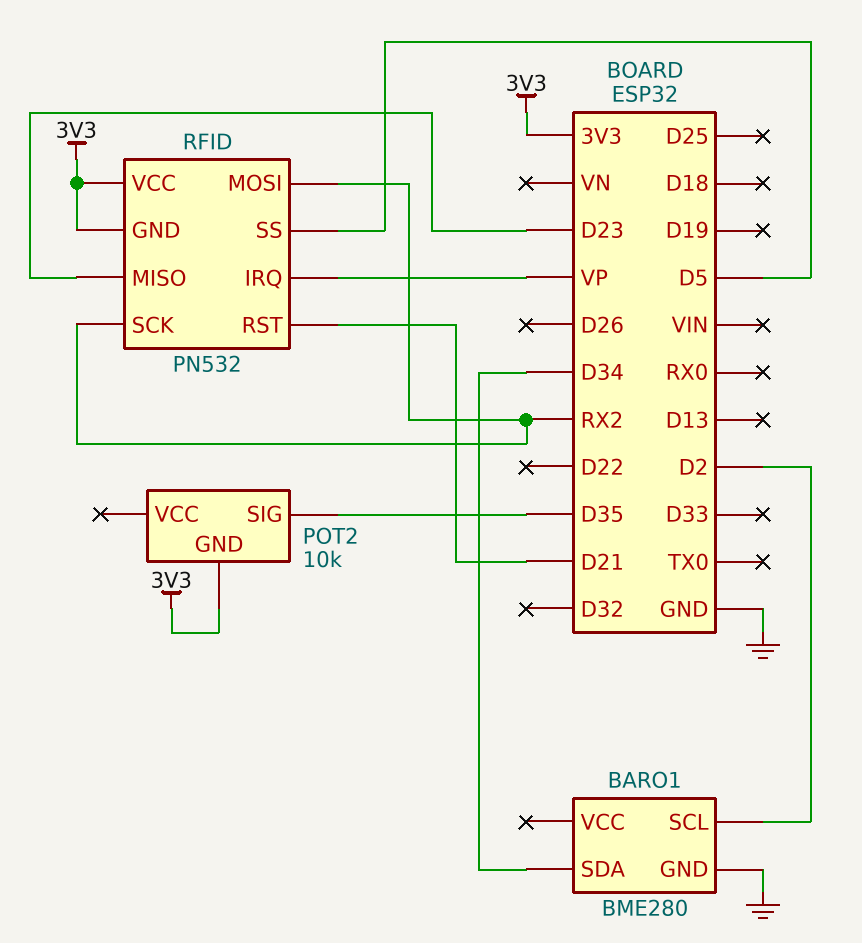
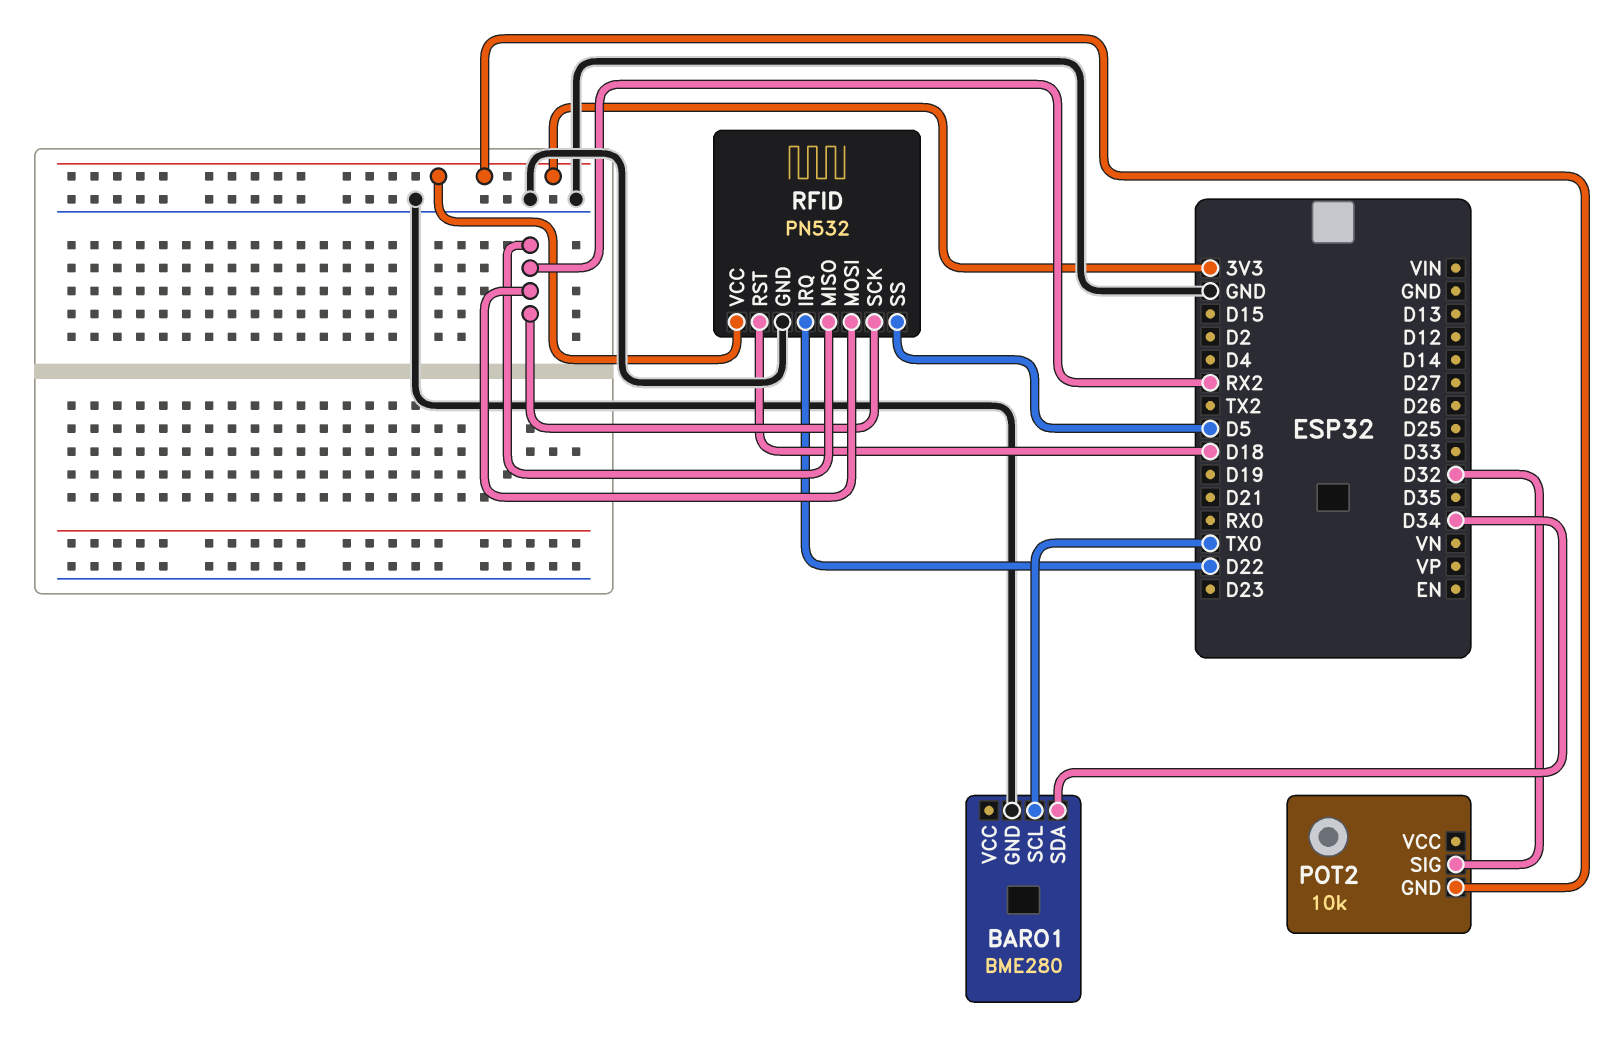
BARO1 pin SCL: D2 -> TX0
POT2 pin SIG: D35 -> D32
RFID pin GND: 3V3 -> GND
RFID pin IRQ: VP -> D22
RFID pin MISO: D23 -> RX2
RFID pin RST: D21 -> D18

